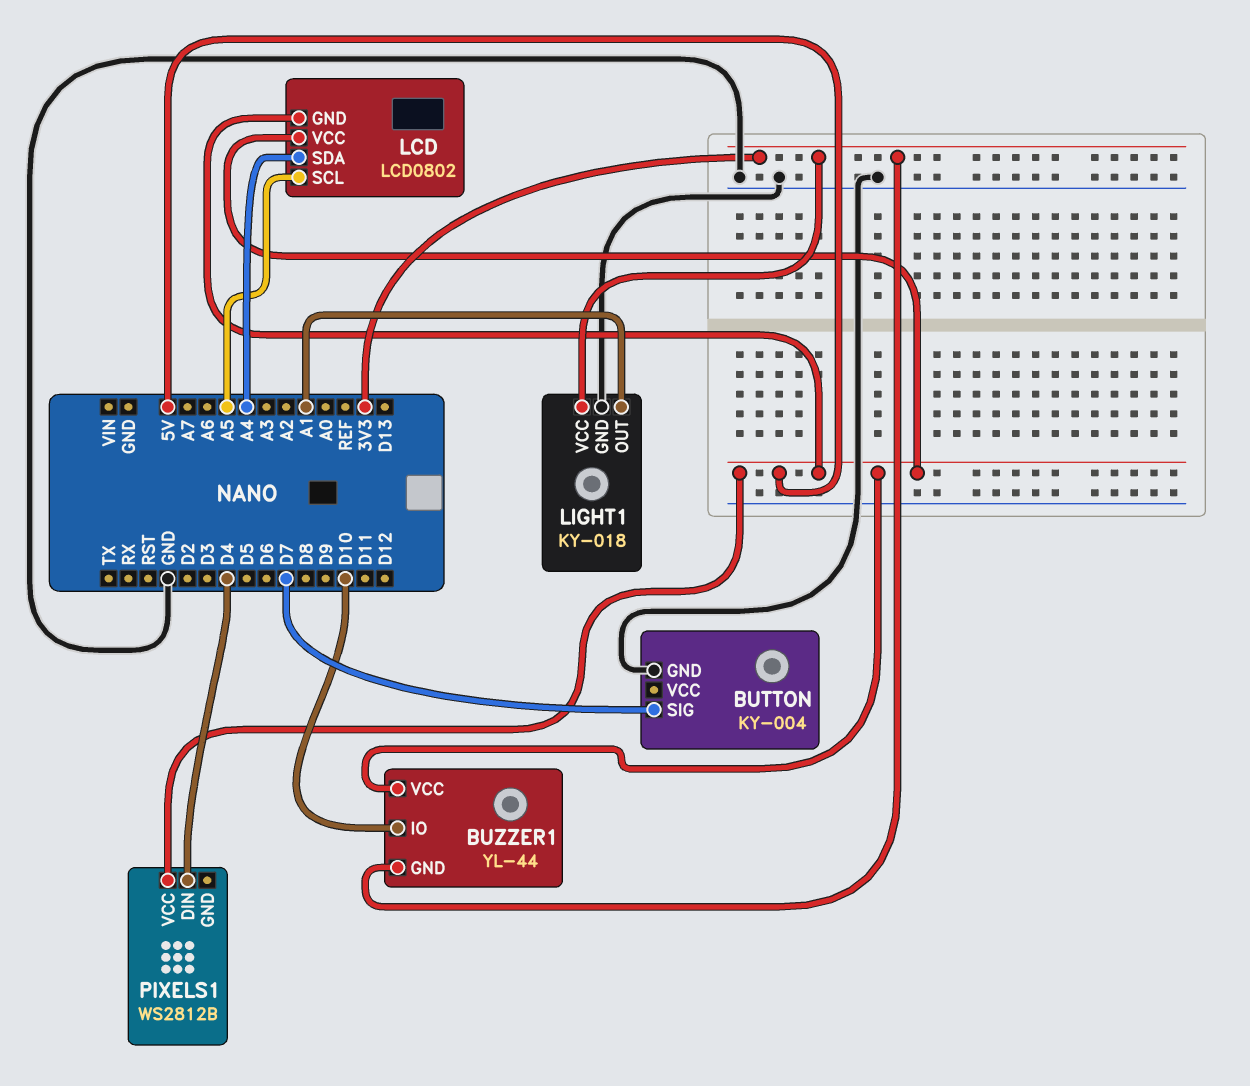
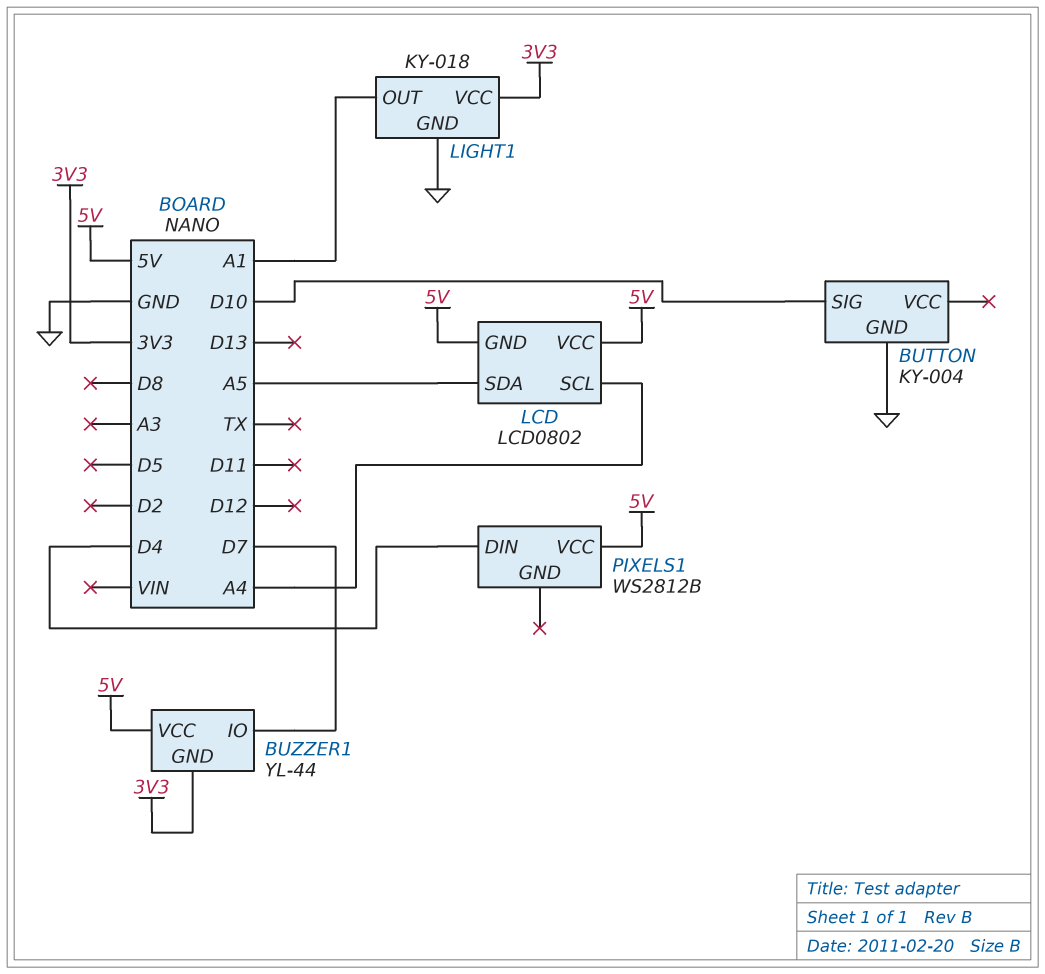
BUTTON pin SIG: D7 -> D10
BUZZER1 pin IO: D10 -> D7
LCD pin SCL: A5 -> A4
LCD pin SDA: A4 -> A5

